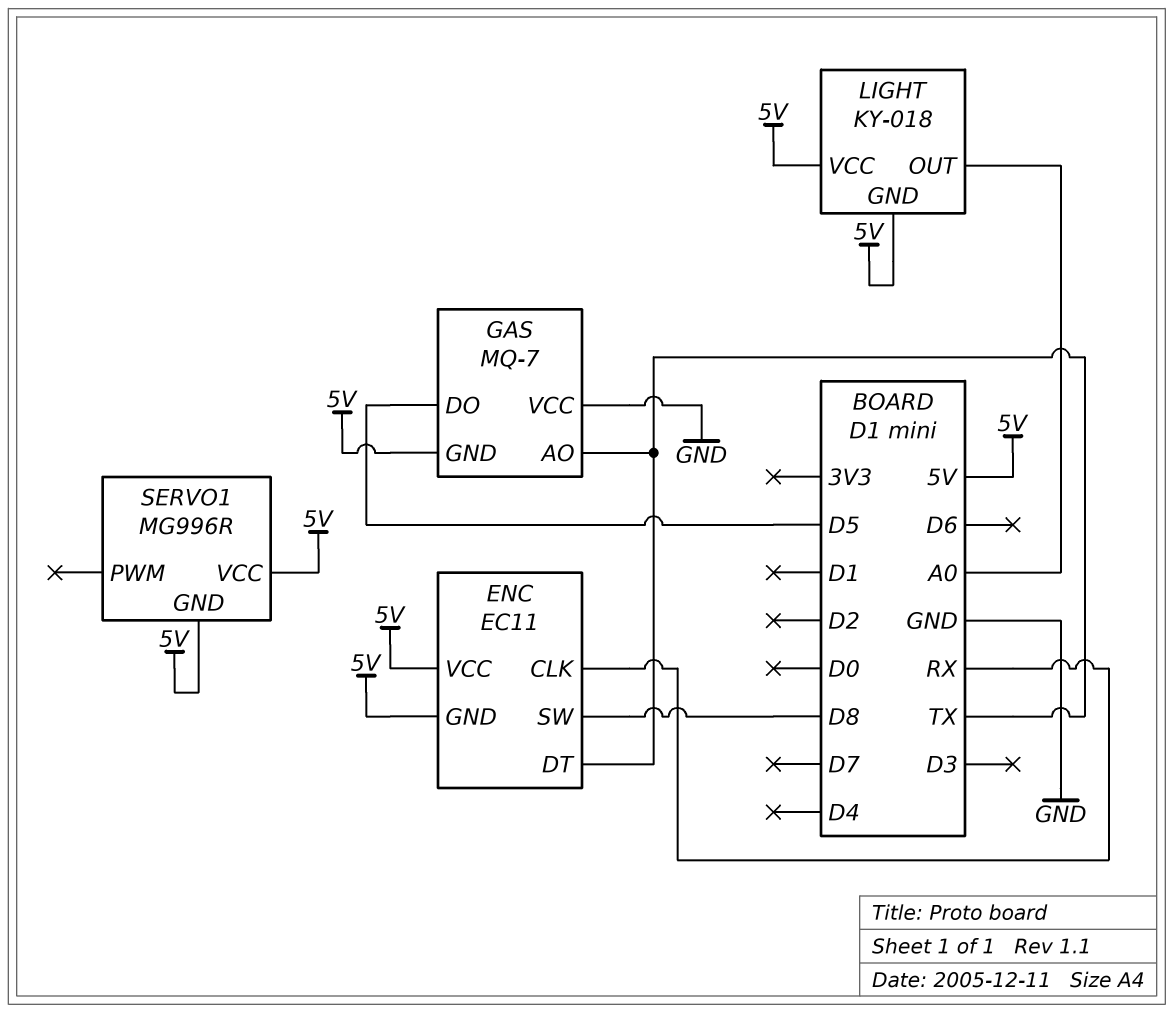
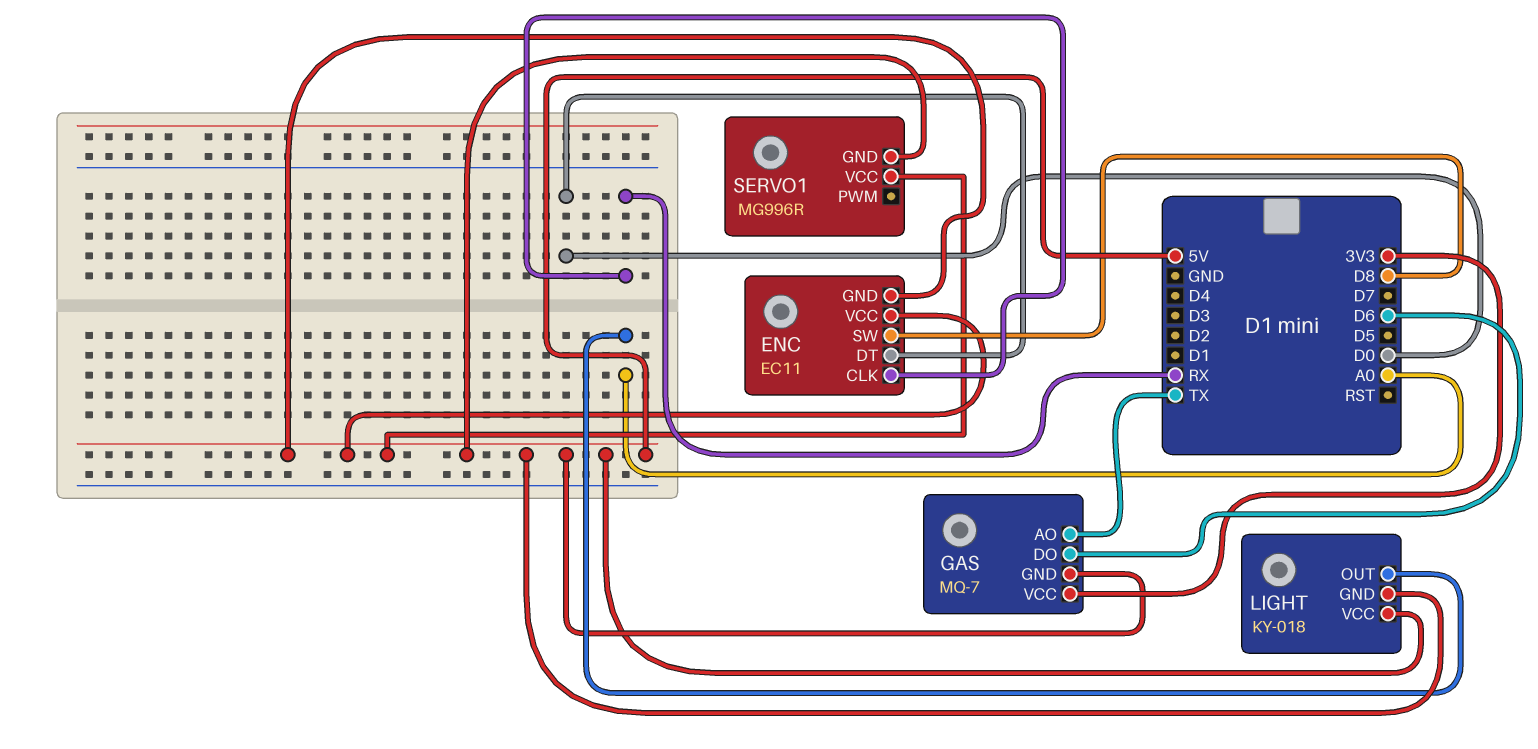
ENC pin DT: TX -> D0
GAS pin DO: D5 -> D6
GAS pin VCC: GND -> 3V3

